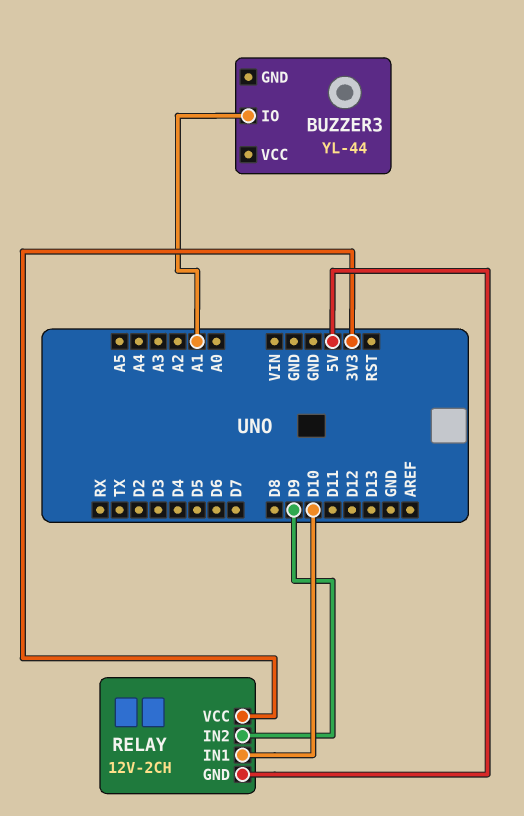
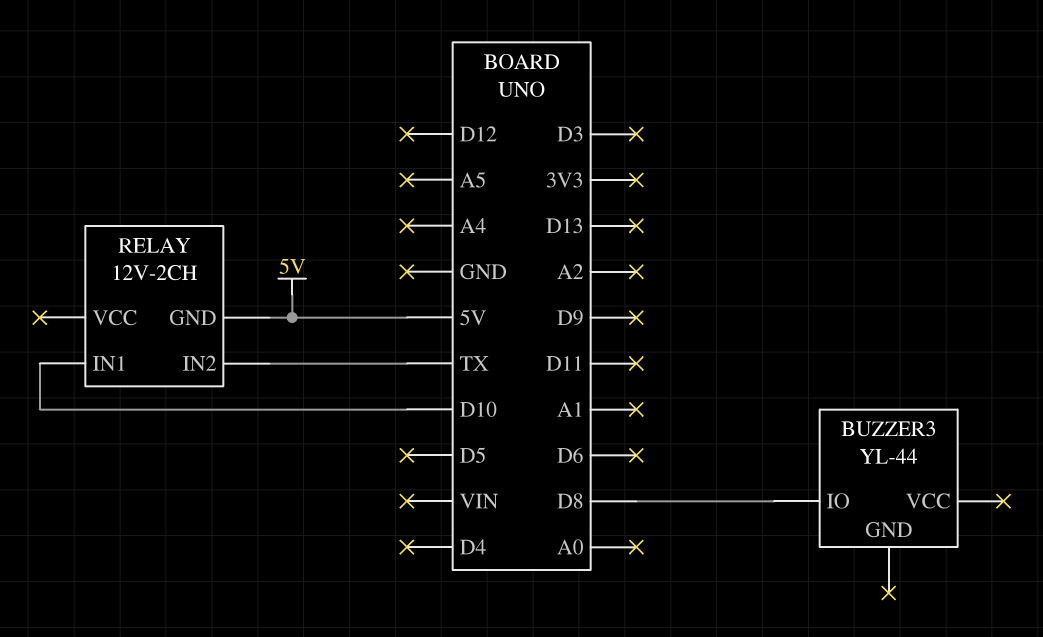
BUZZER3 pin IO: A1 -> D8
RELAY pin IN2: D9 -> TX
RELAY pin VCC: 3V3 -> none

